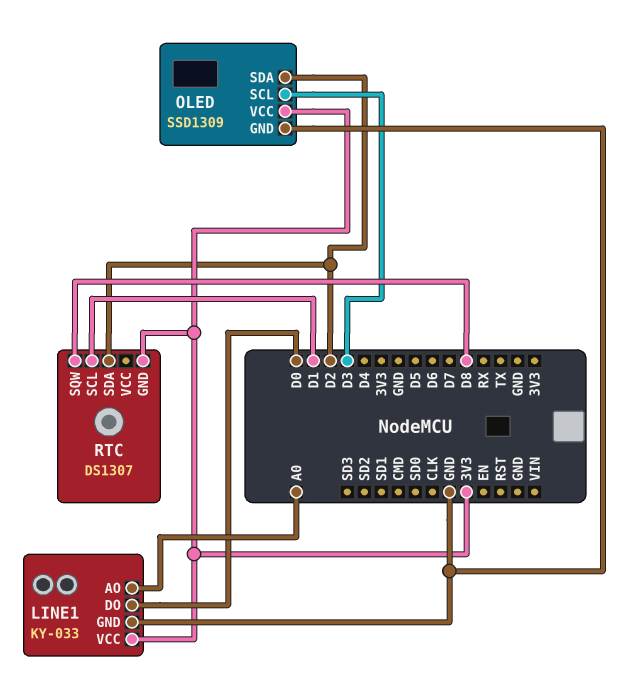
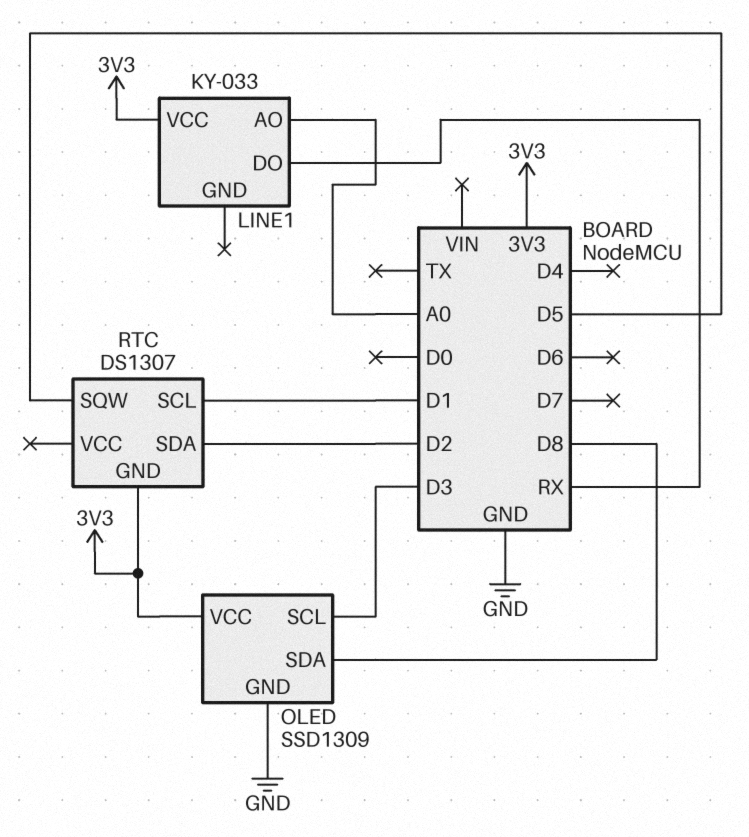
LINE1 pin DO: D0 -> RX
LINE1 pin GND: GND -> none
OLED pin SDA: D2 -> D8
RTC pin SQW: D8 -> D5

